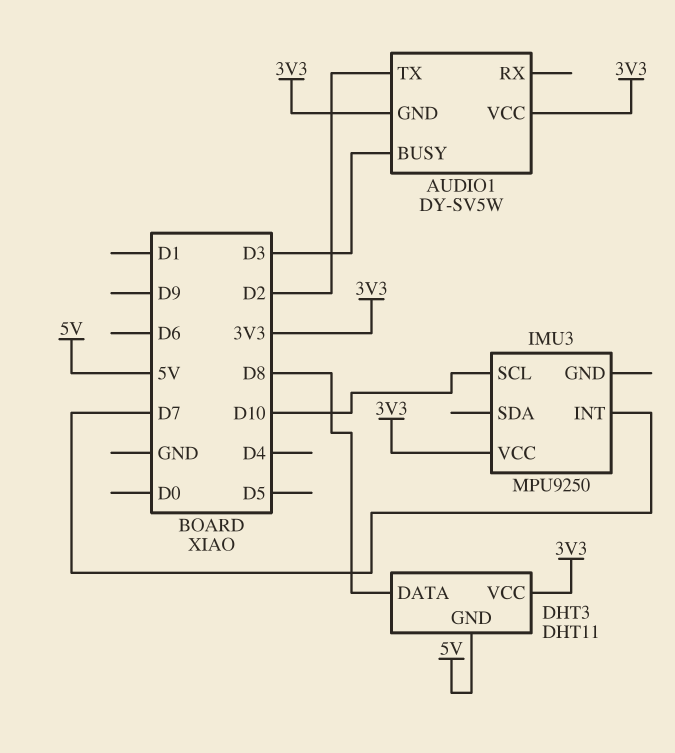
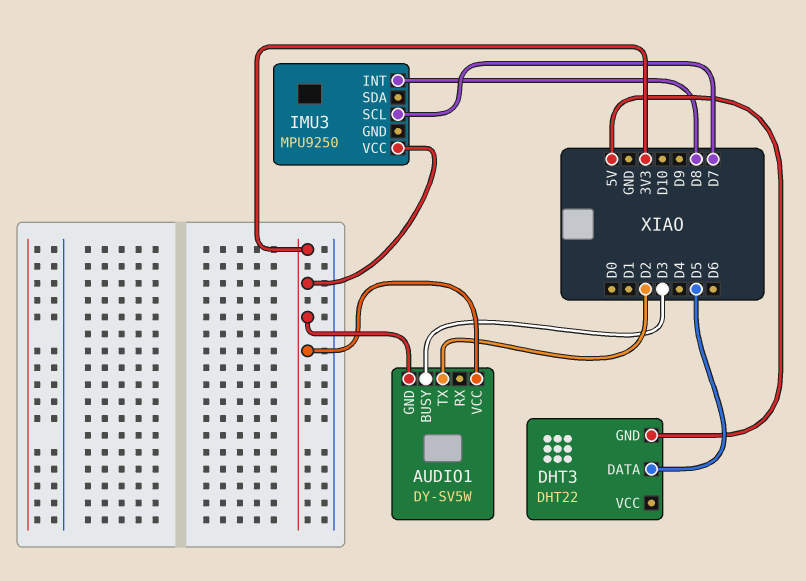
DHT3: DHT11 -> DHT22
DHT3 pin DATA: D8 -> D5
DHT3 pin VCC: 3V3 -> none
IMU3 pin INT: D7 -> D8
IMU3 pin SCL: D10 -> D7

